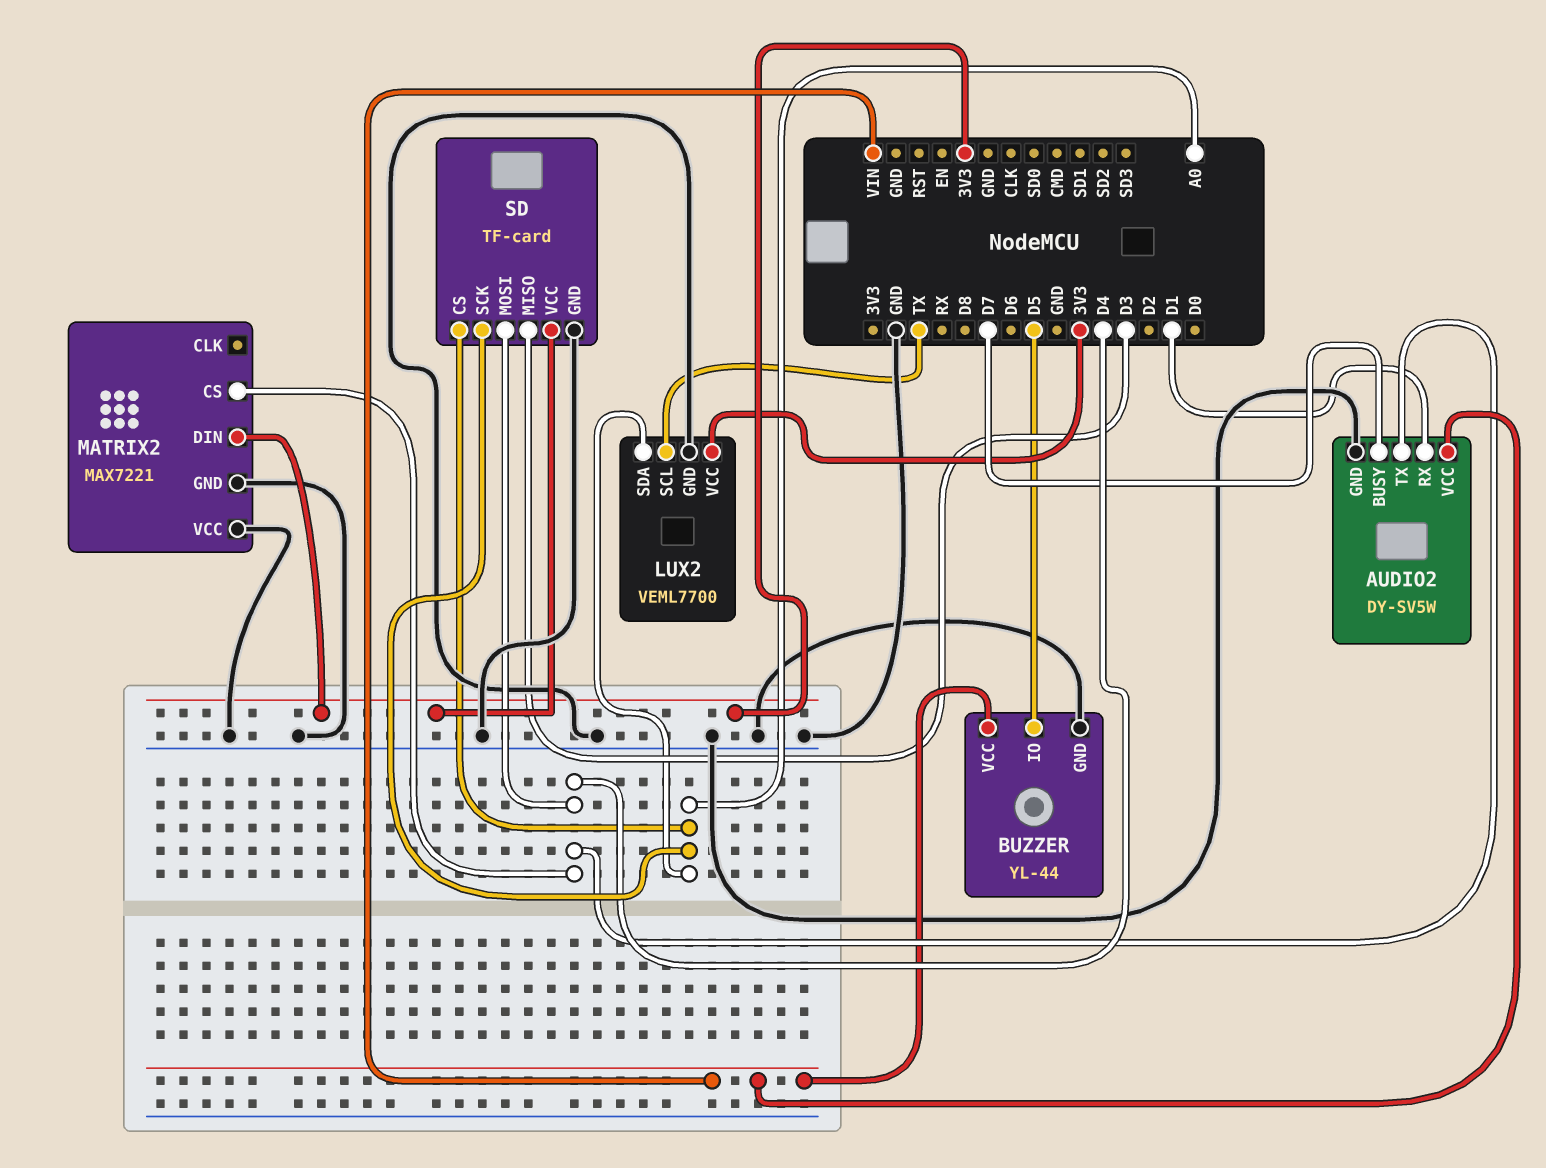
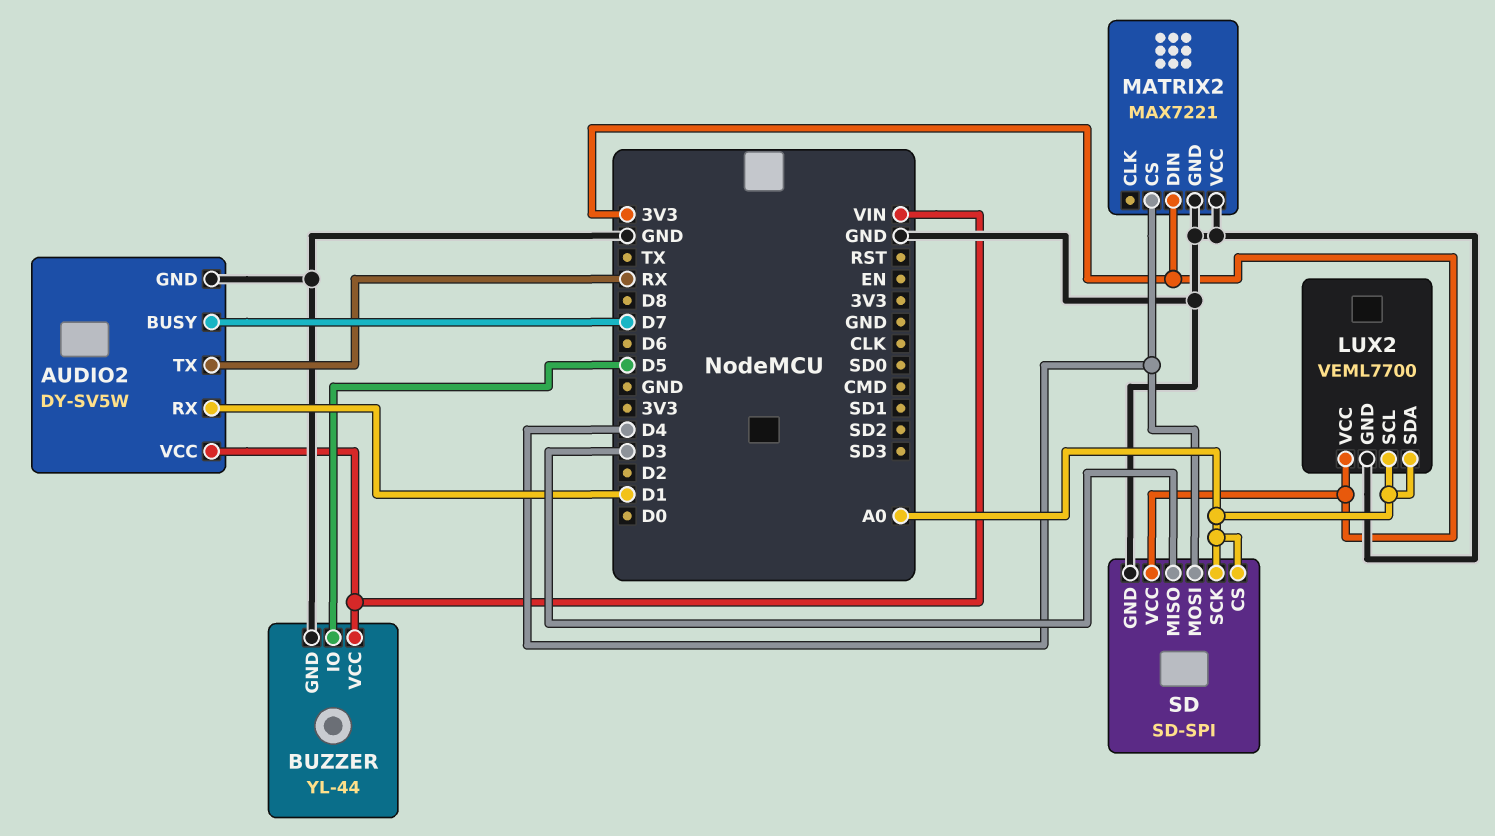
AUDIO2 pin TX: D4 -> RX
LUX2 pin SCL: TX -> A0
SD: TF-card -> SD-SPI

